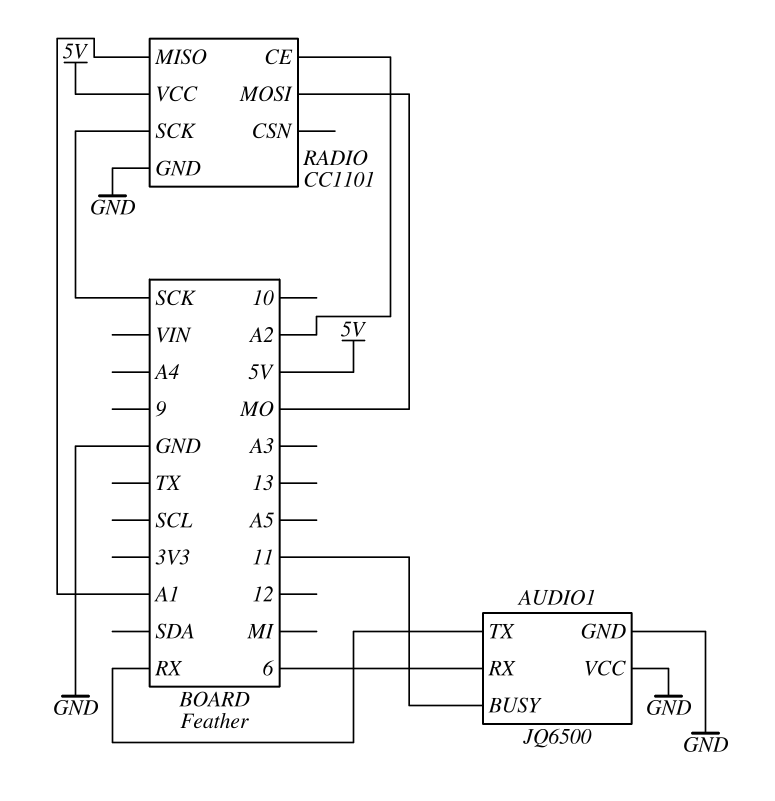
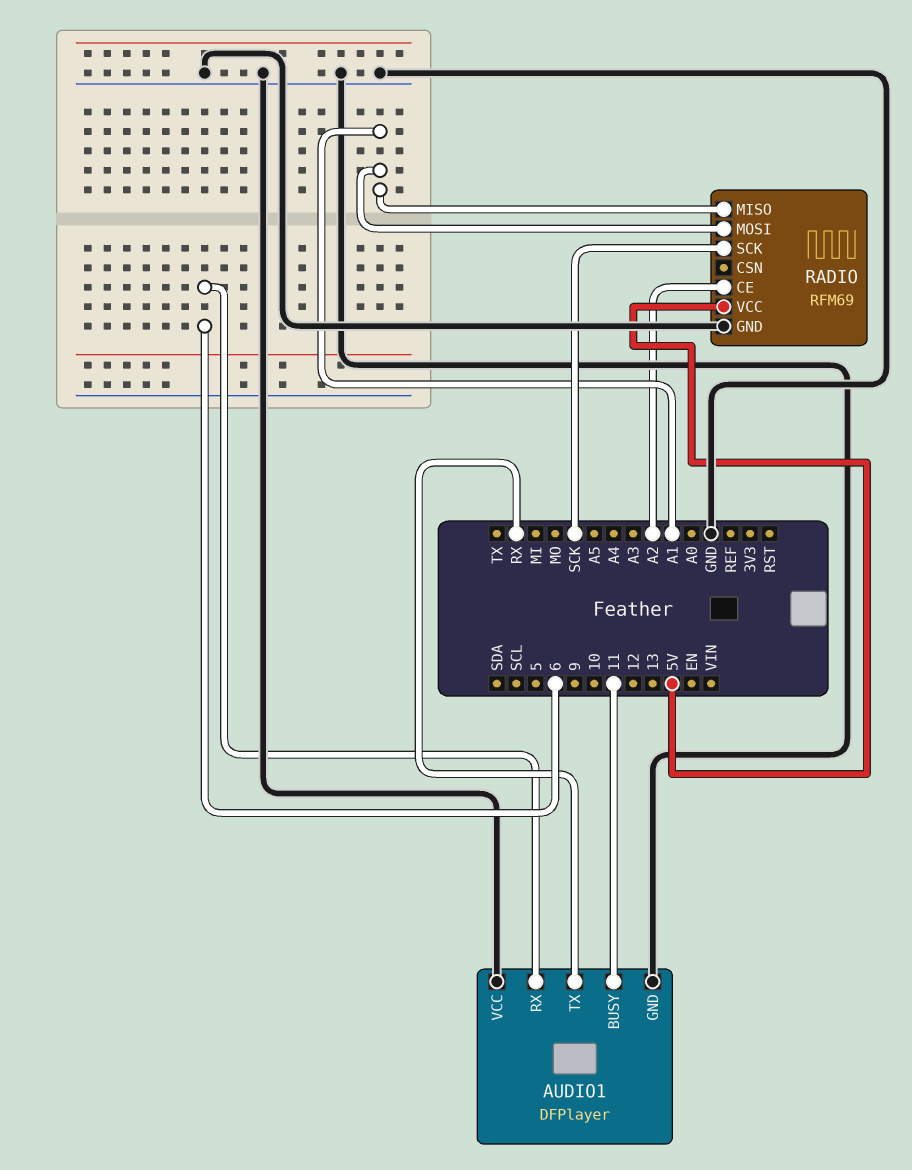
AUDIO1: JQ6500 -> DFPlayer
RADIO: CC1101 -> RFM69
RADIO pin MOSI: MO -> A1

